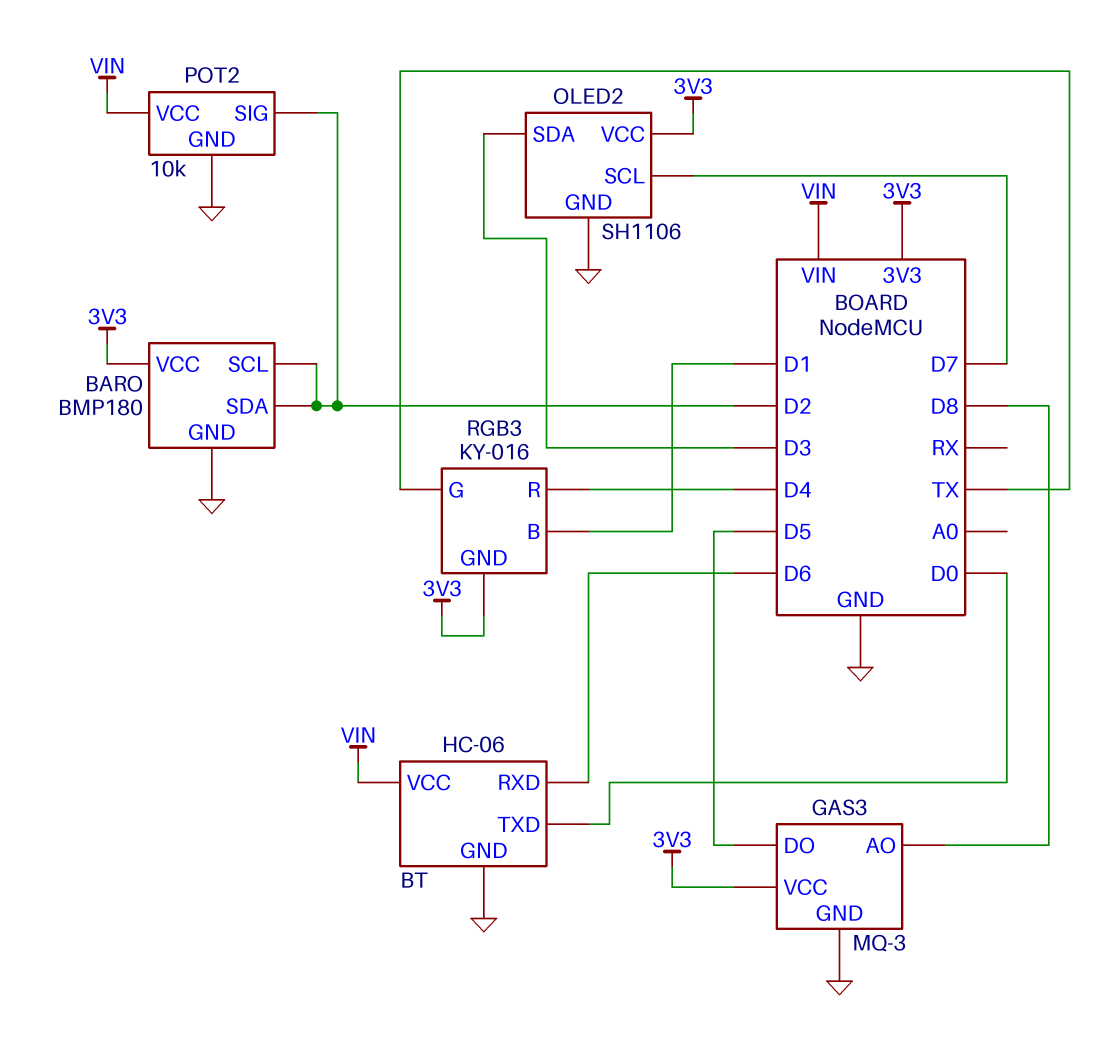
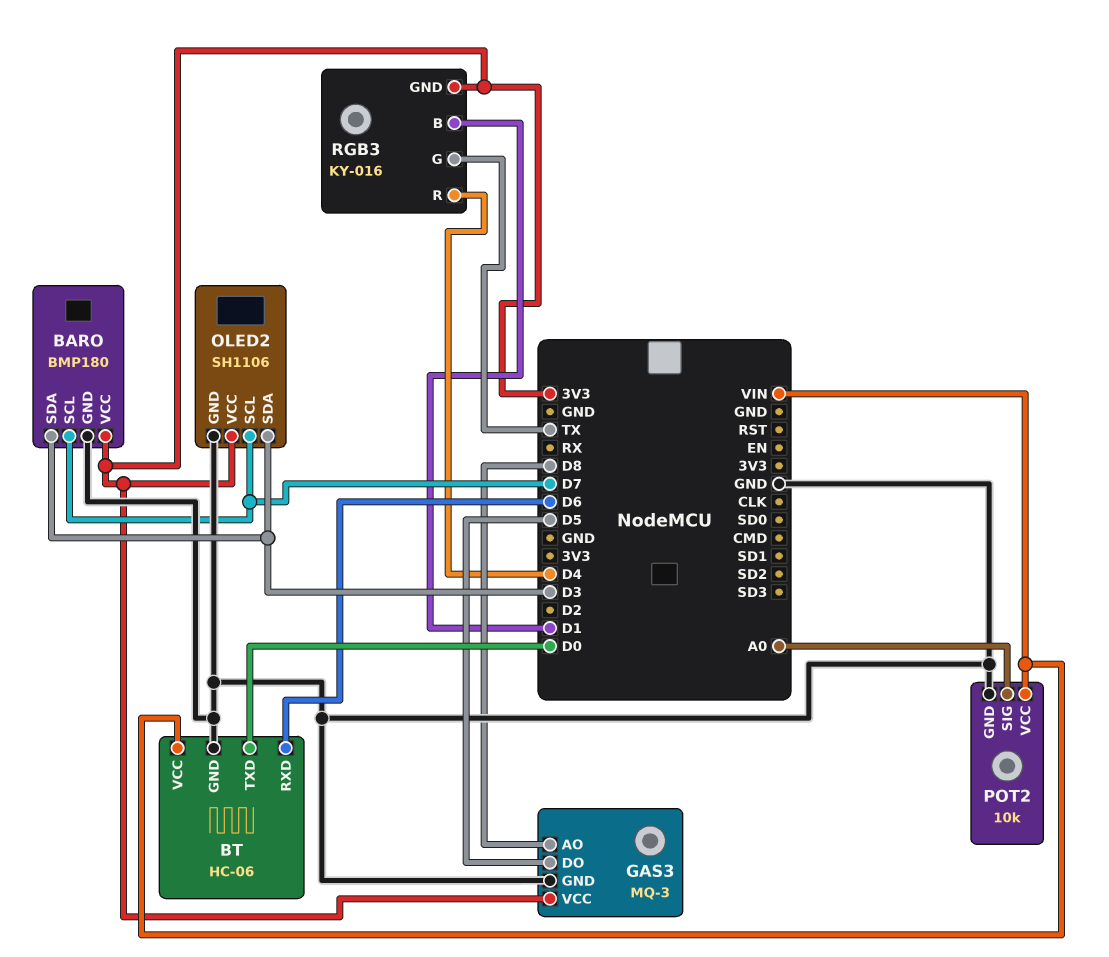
BARO pin SCL: D2 -> D7
BARO pin SDA: D2 -> D3
POT2 pin SIG: D2 -> A0

